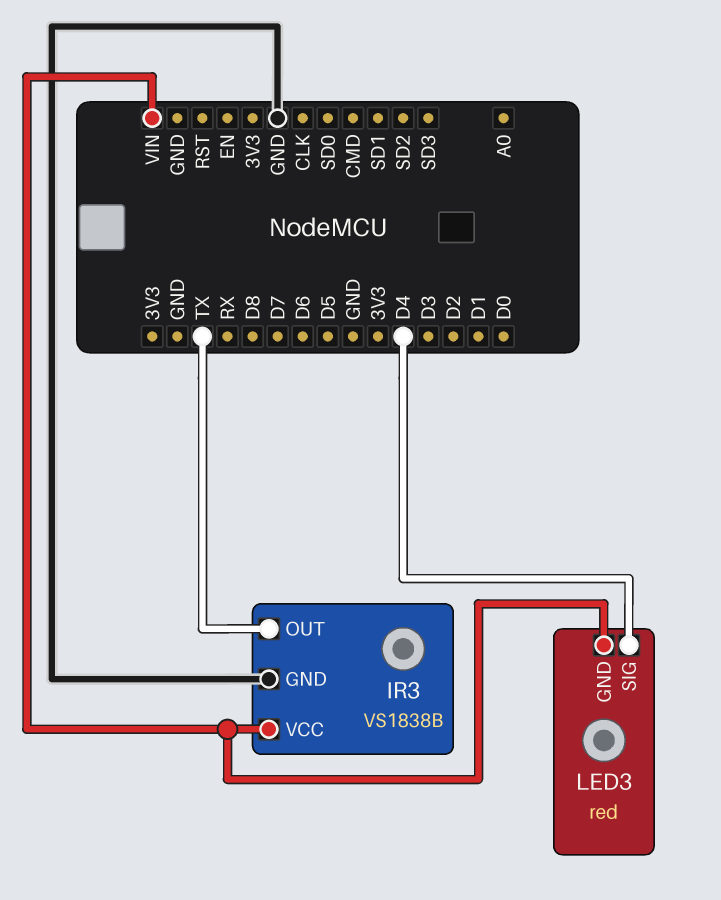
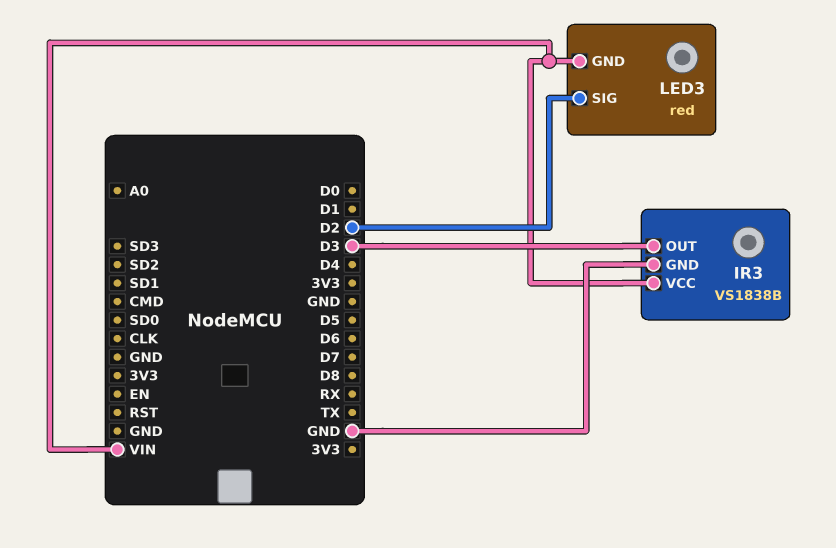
IR3 pin OUT: TX -> D3
LED3 pin SIG: D4 -> D2

